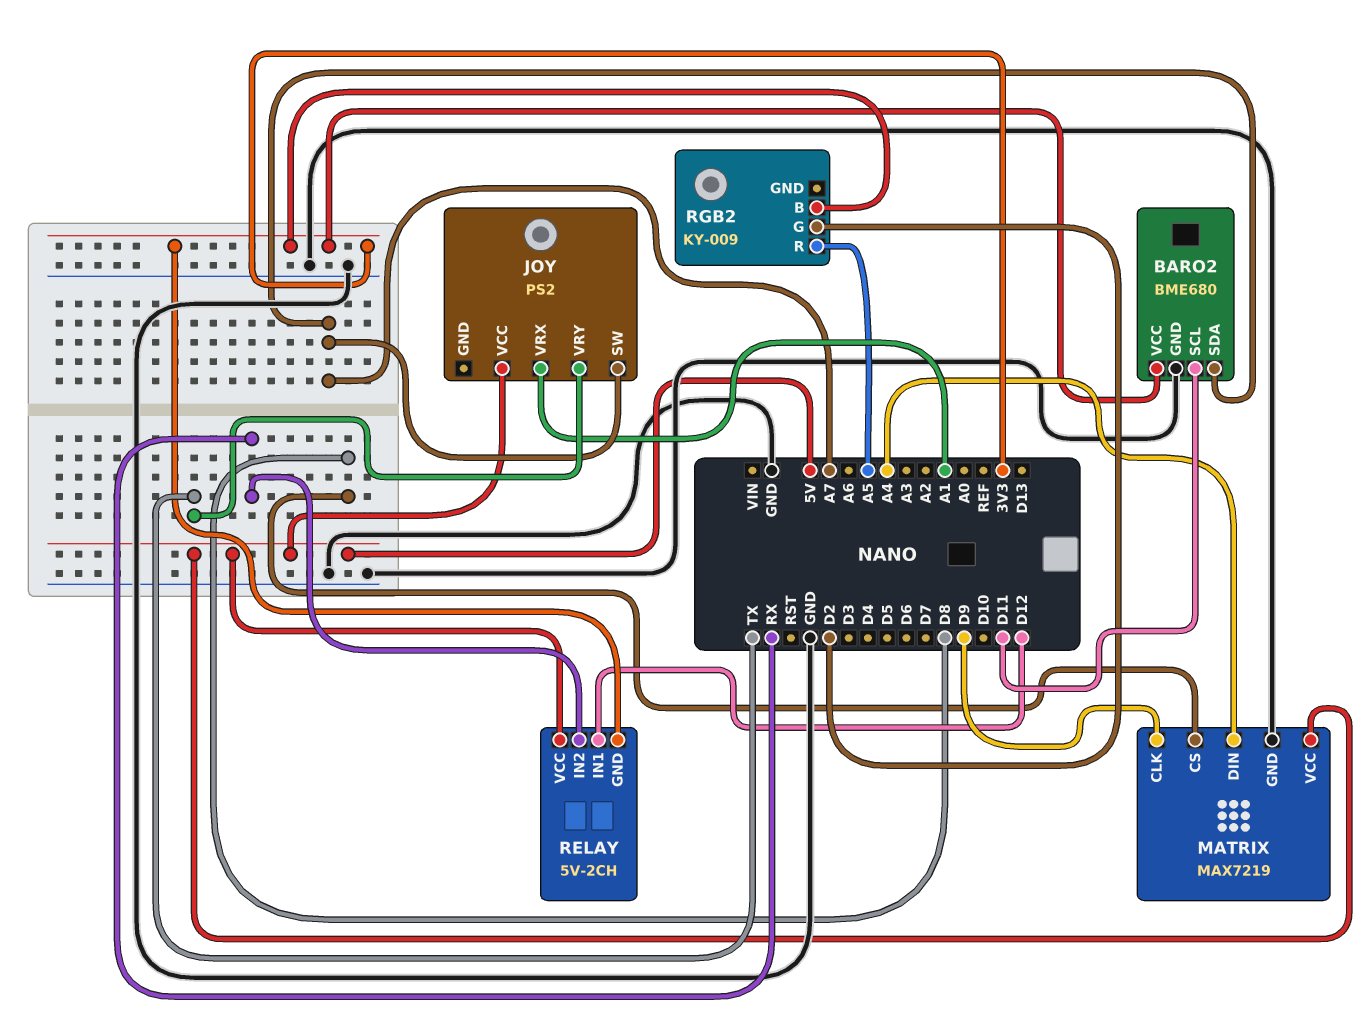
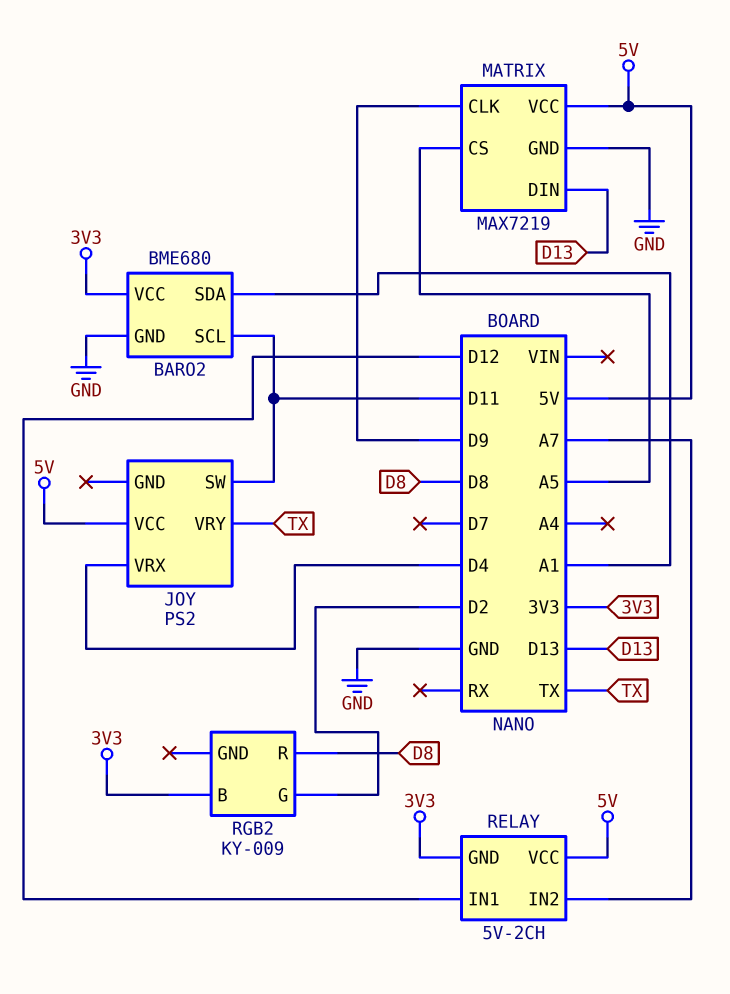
BARO2 pin SDA: A7 -> A1
JOY pin SW: A7 -> D11
JOY pin VRX: A1 -> D4
MATRIX pin CS: D8 -> A5
MATRIX pin DIN: A4 -> D13
RELAY pin IN2: RX -> A7
RGB2 pin R: A5 -> D8

